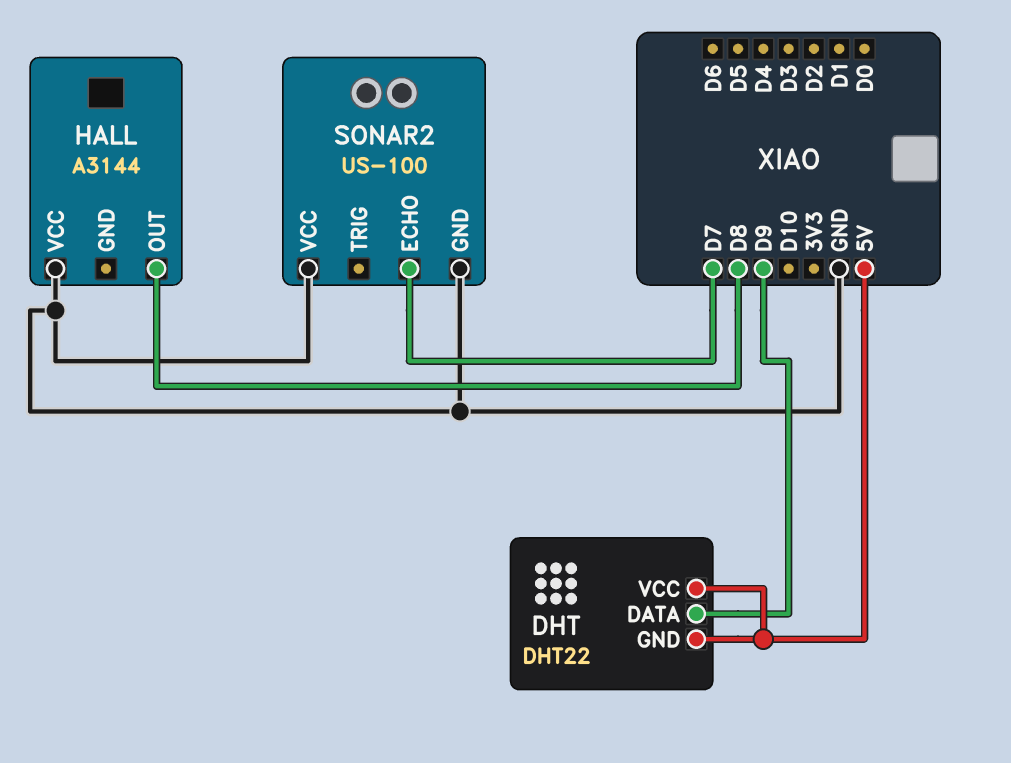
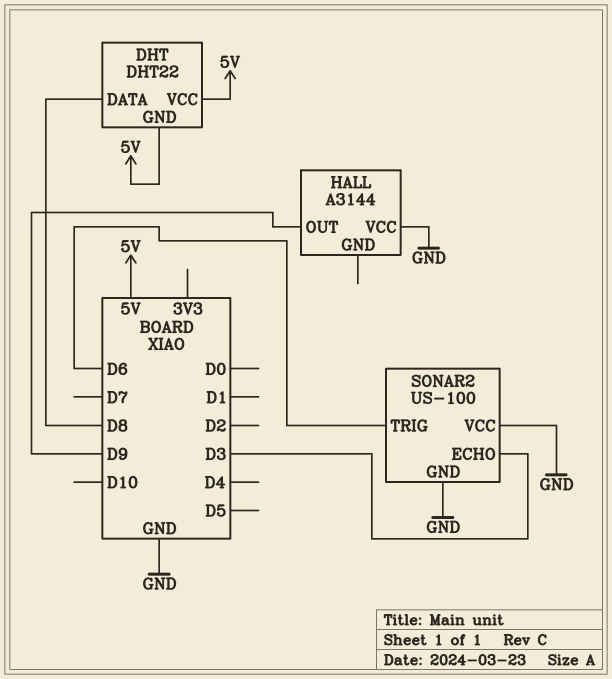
DHT pin DATA: D9 -> D8
HALL pin OUT: D8 -> D9
SONAR2 pin ECHO: D7 -> D3
SONAR2 pin TRIG: none -> D6

